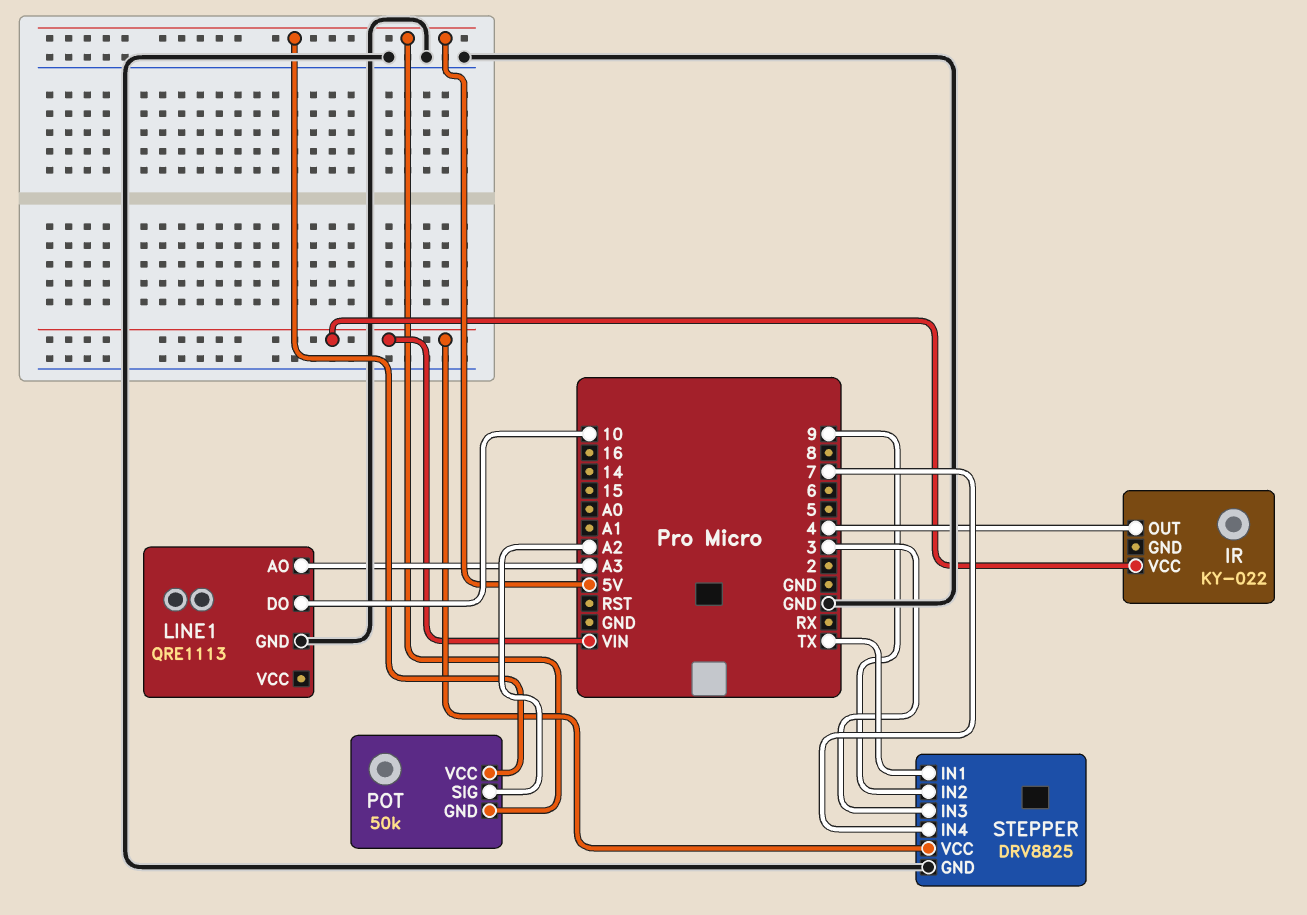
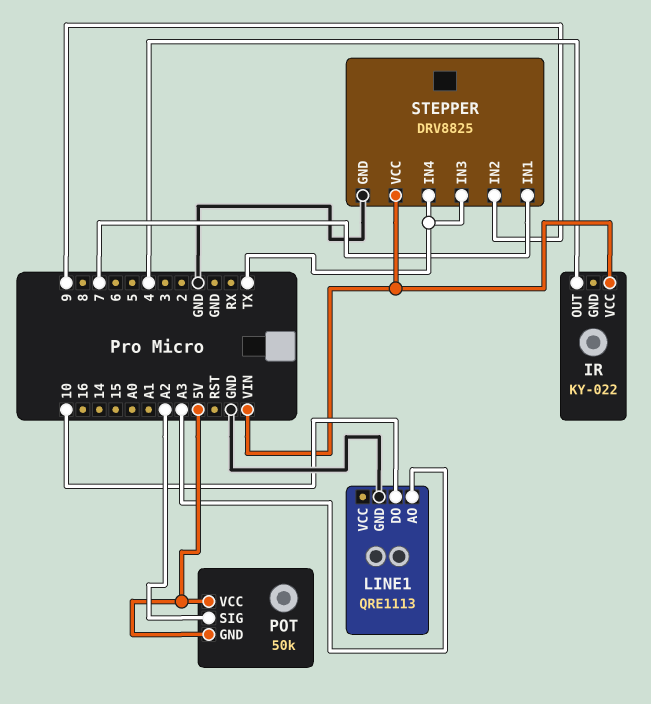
STEPPER pin IN1: TX -> 7
STEPPER pin IN3: 3 -> TX
STEPPER pin IN4: 7 -> TX

